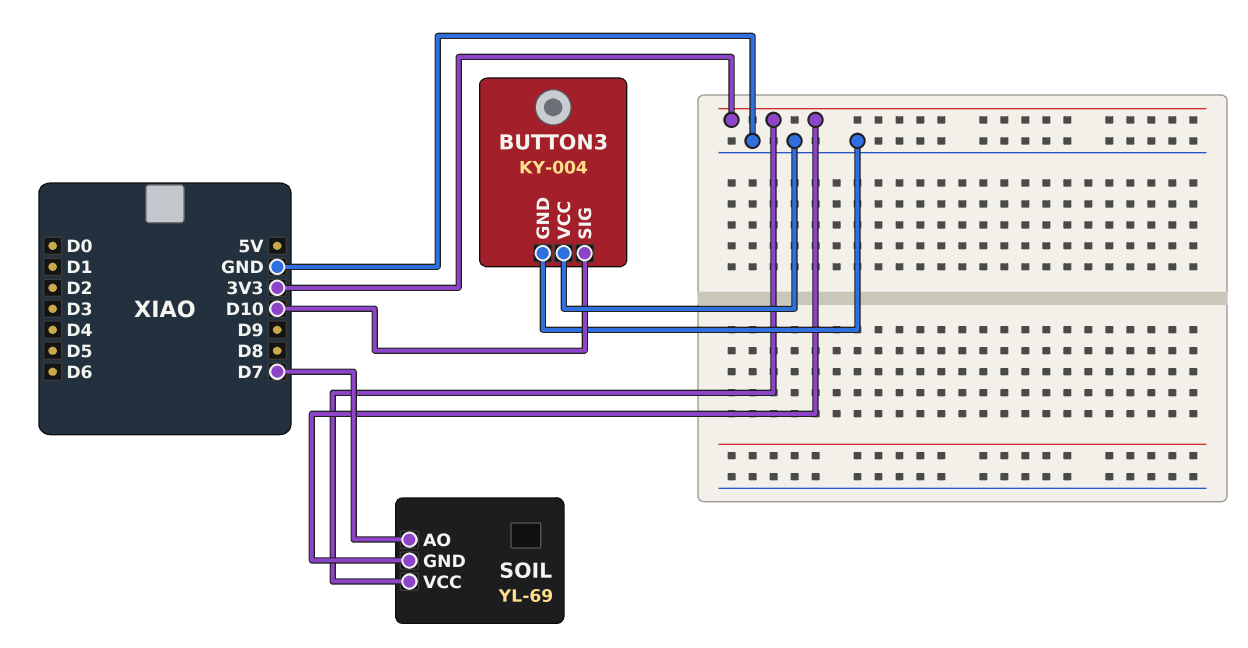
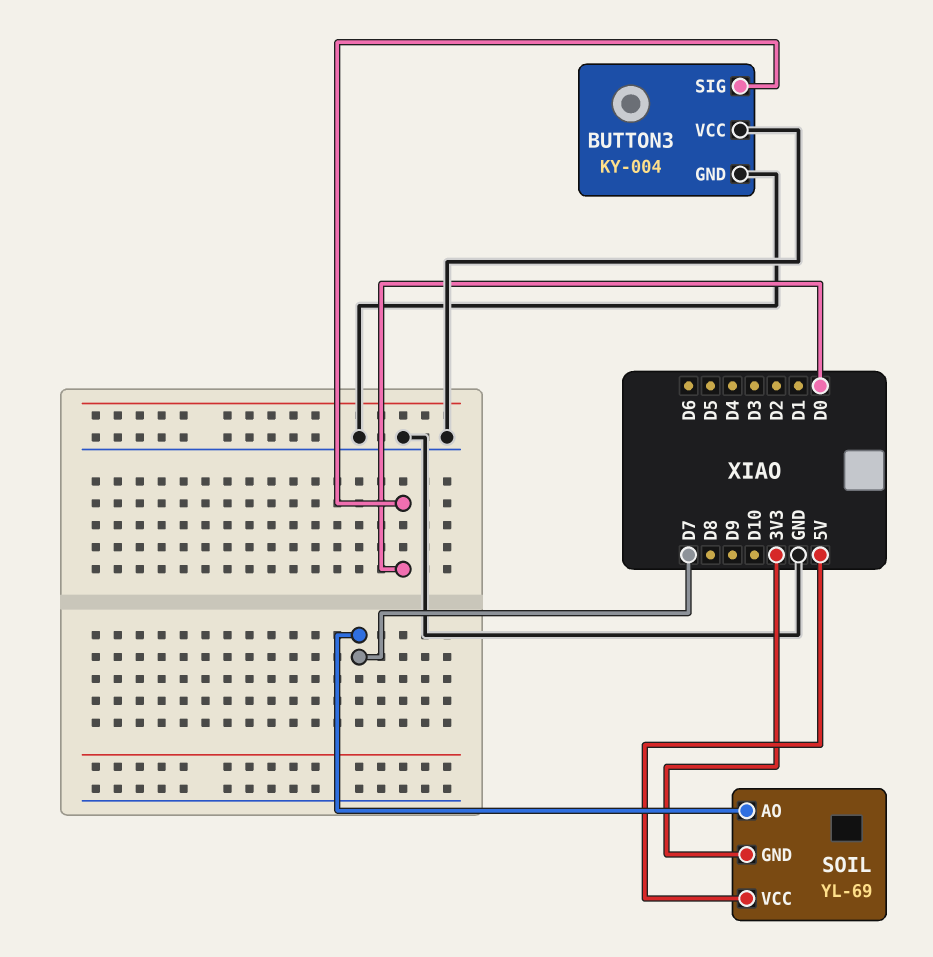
BUTTON3 pin SIG: D10 -> D0
SOIL pin VCC: 3V3 -> 5V

